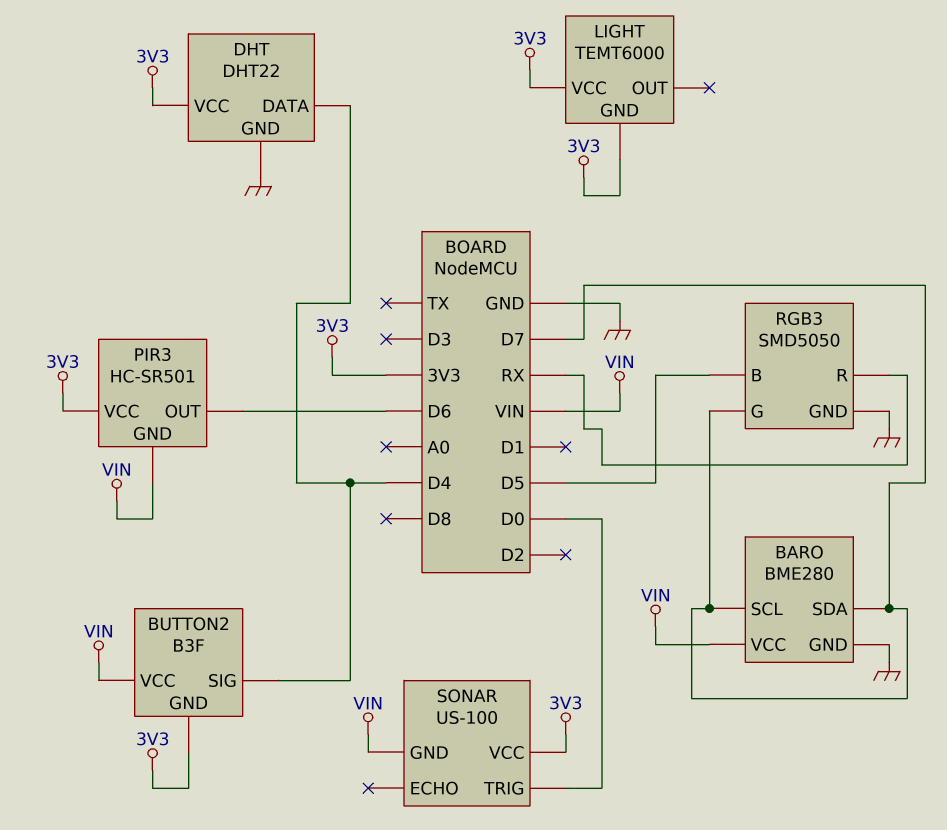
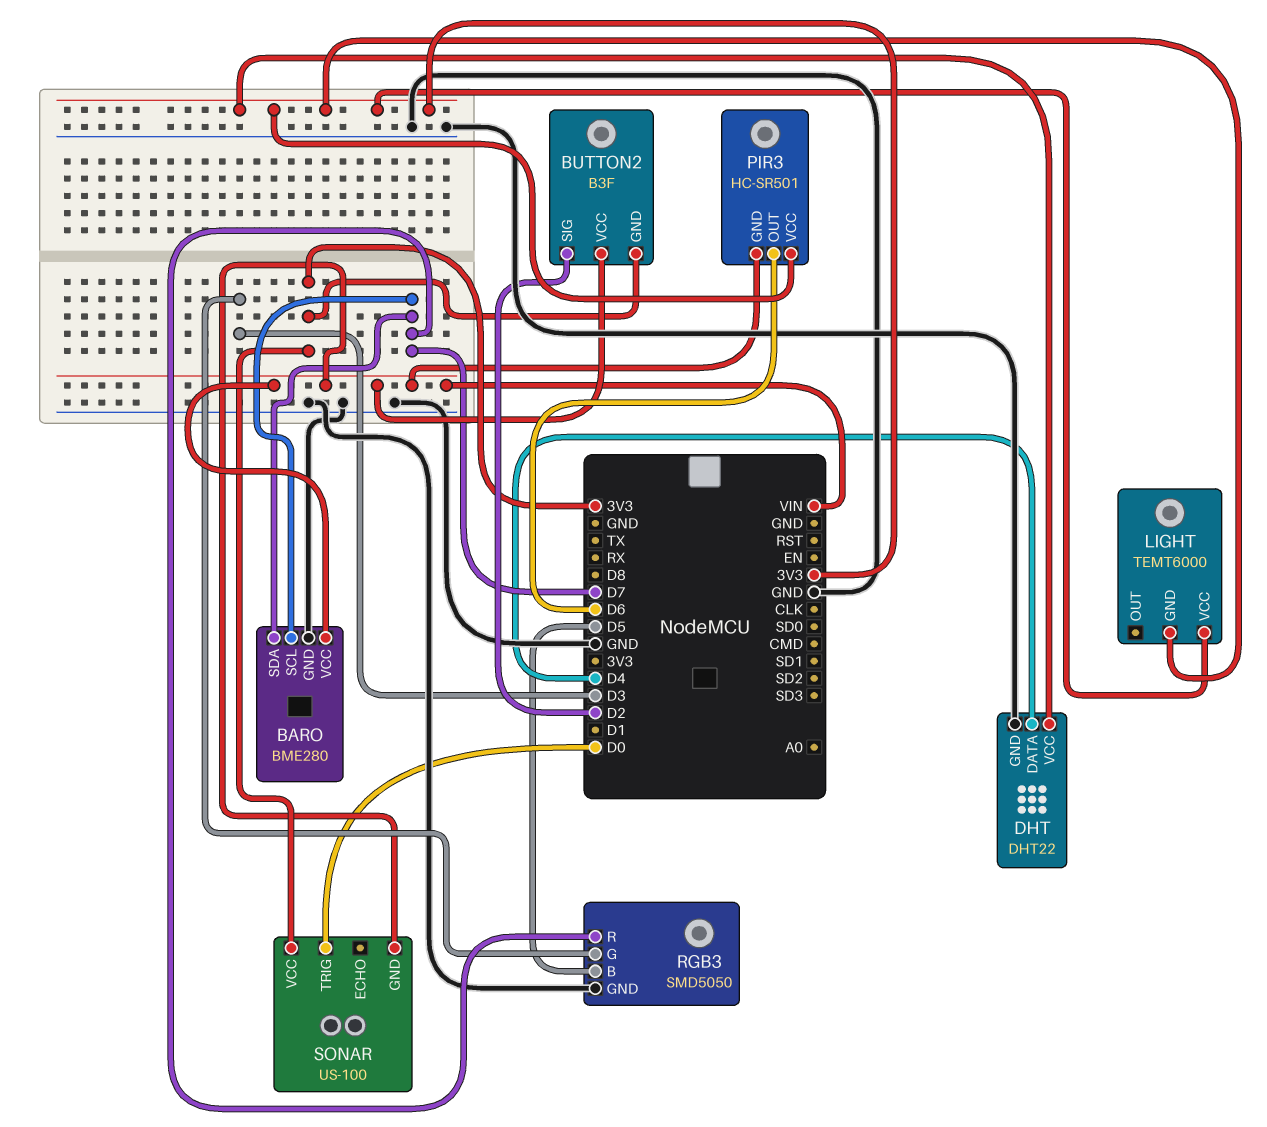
BUTTON2 pin SIG: D4 -> D2
RGB3 pin G: D7 -> D3
RGB3 pin R: RX -> D7

